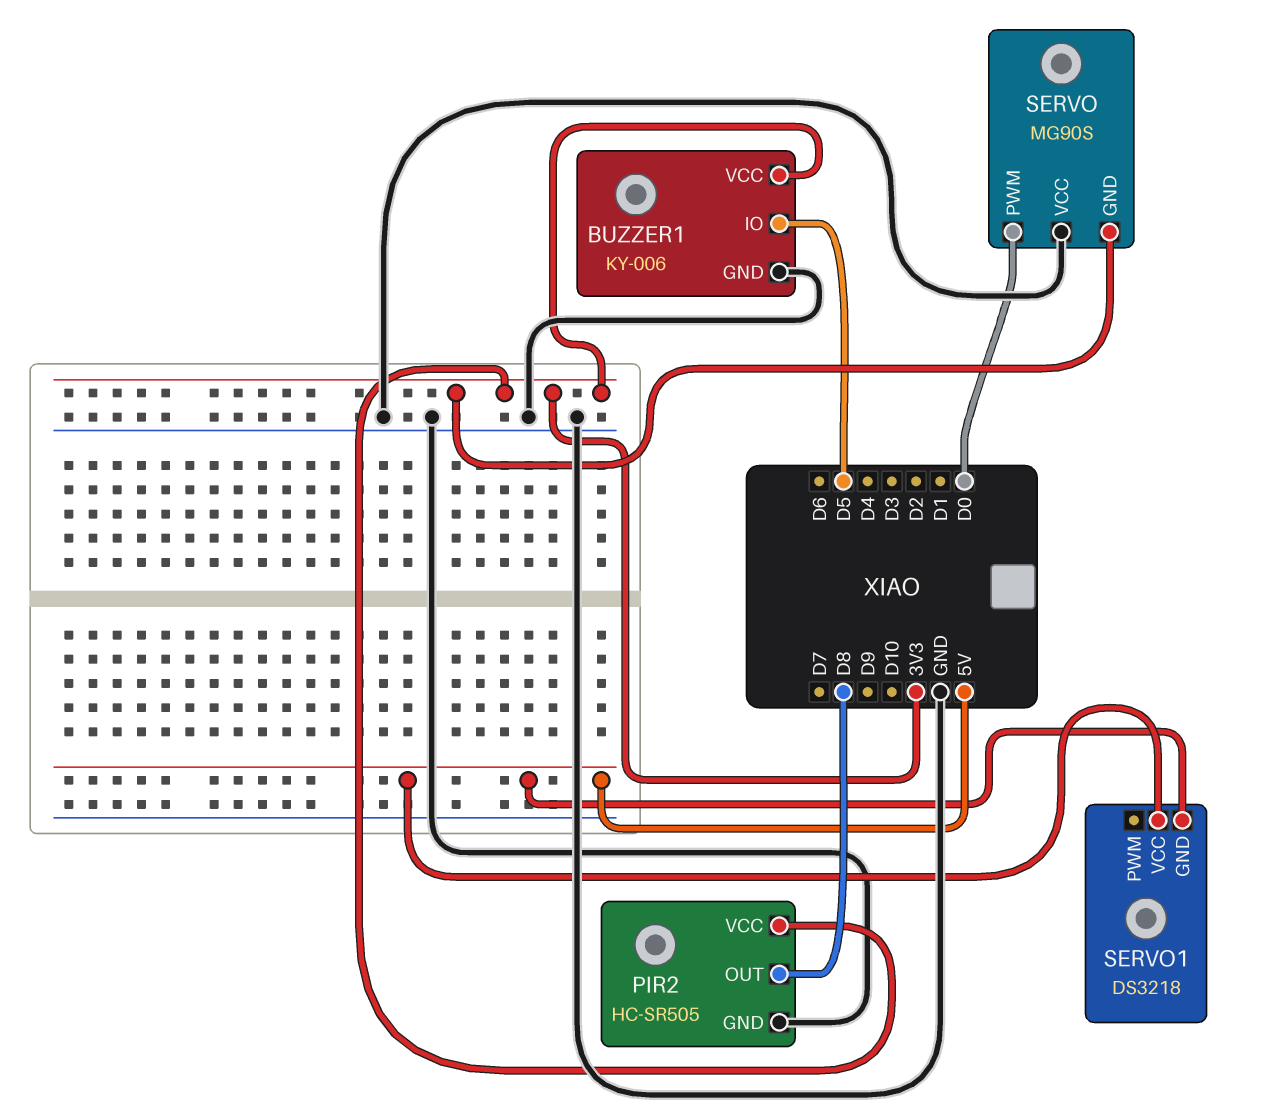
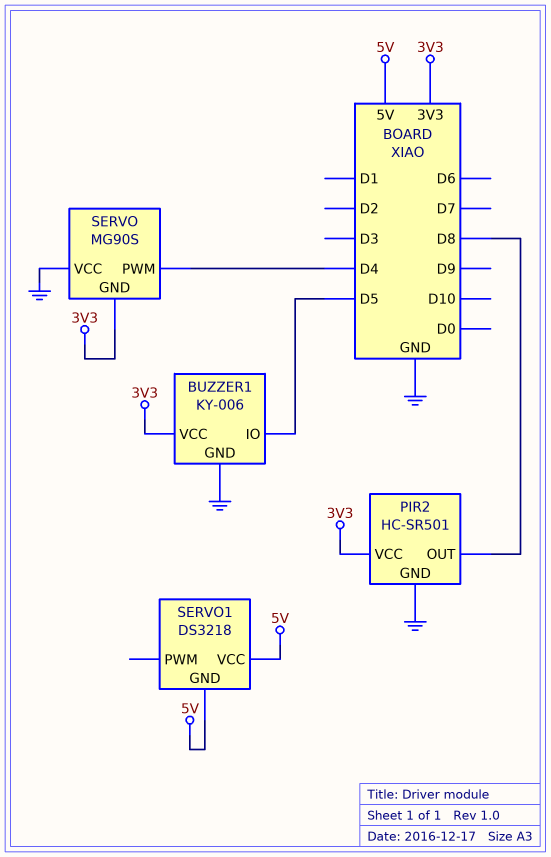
PIR2: HC-SR505 -> HC-SR501
SERVO pin PWM: D0 -> D4

